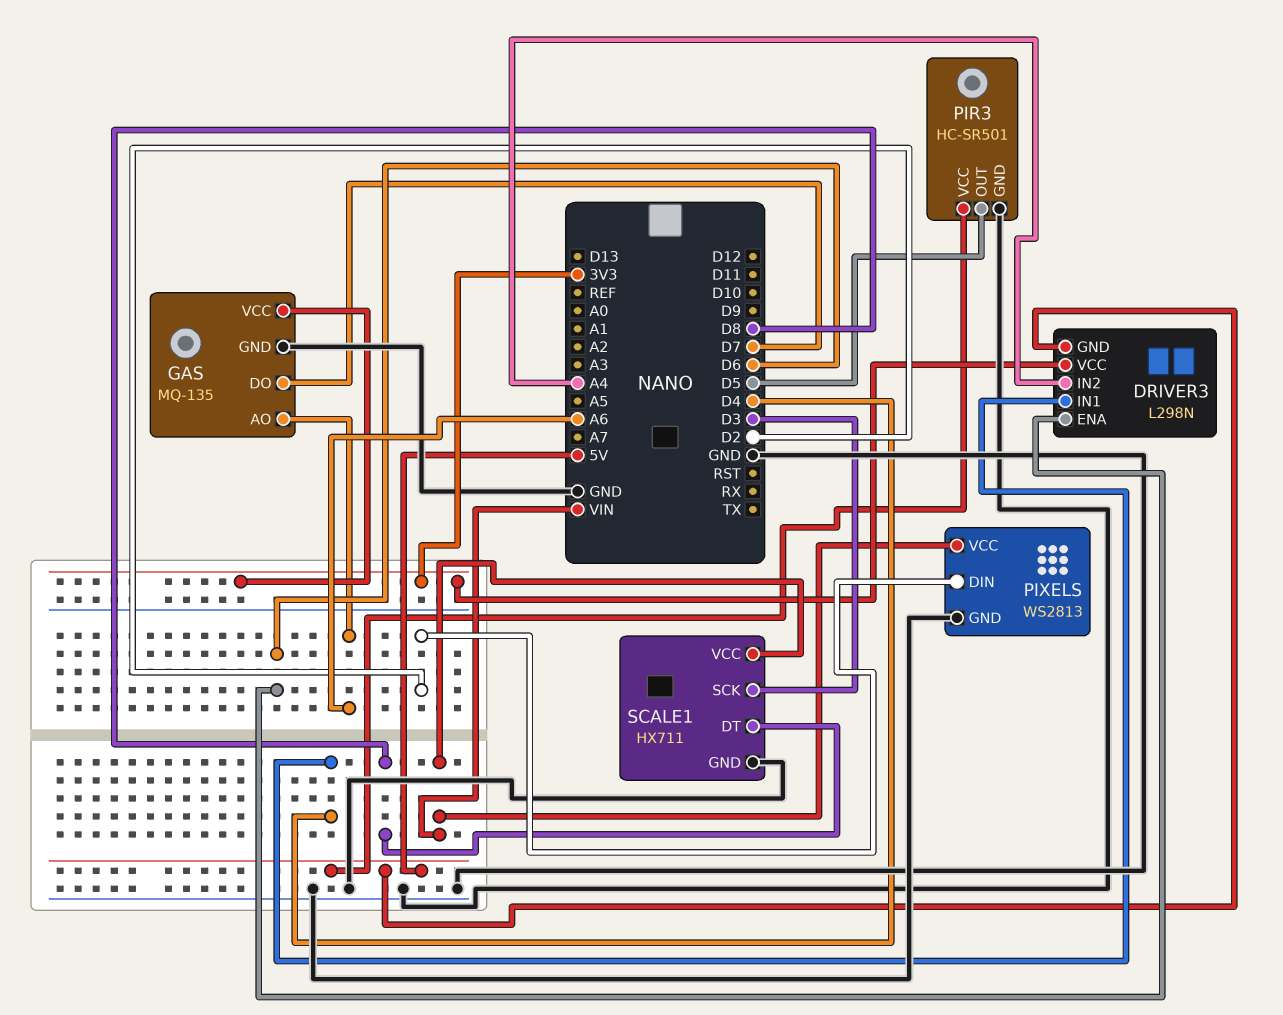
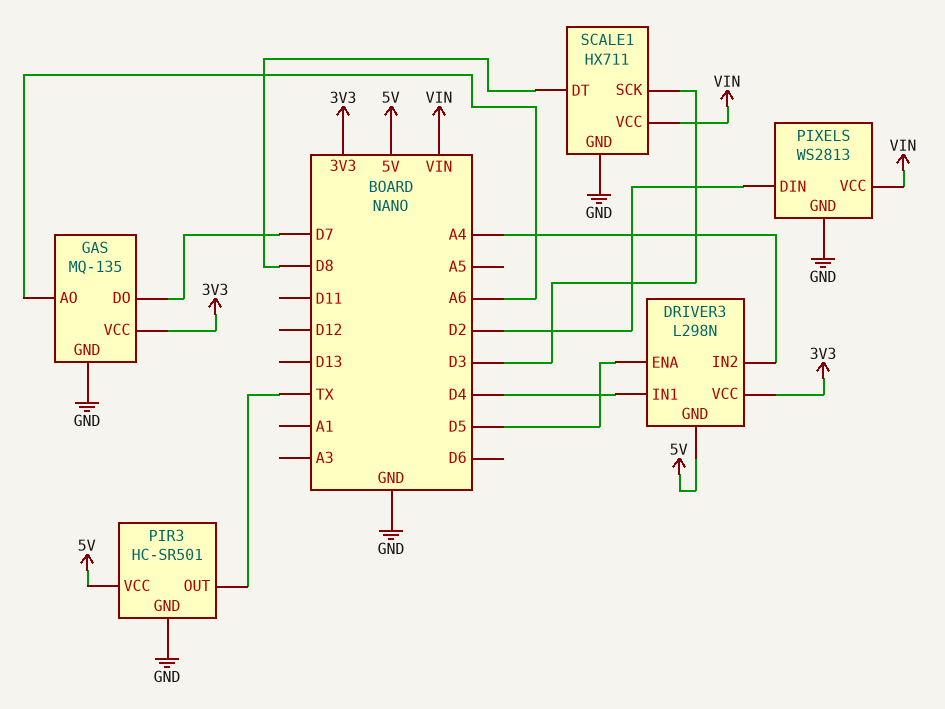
DRIVER3 pin ENA: D6 -> D5
PIR3 pin OUT: D5 -> TX

